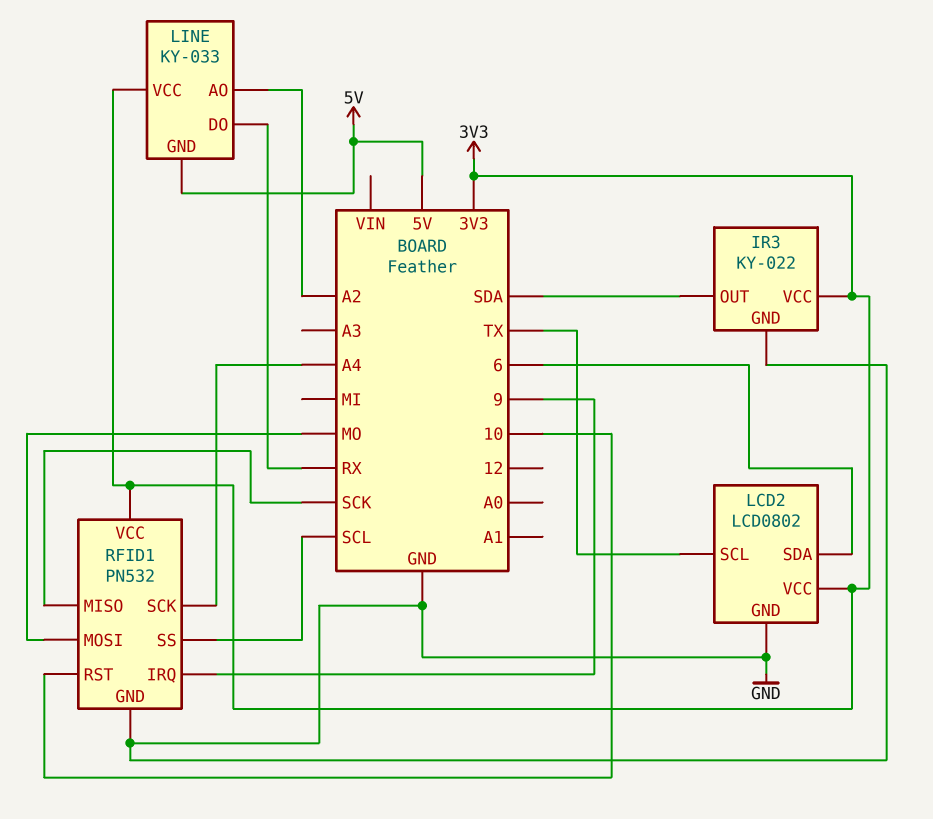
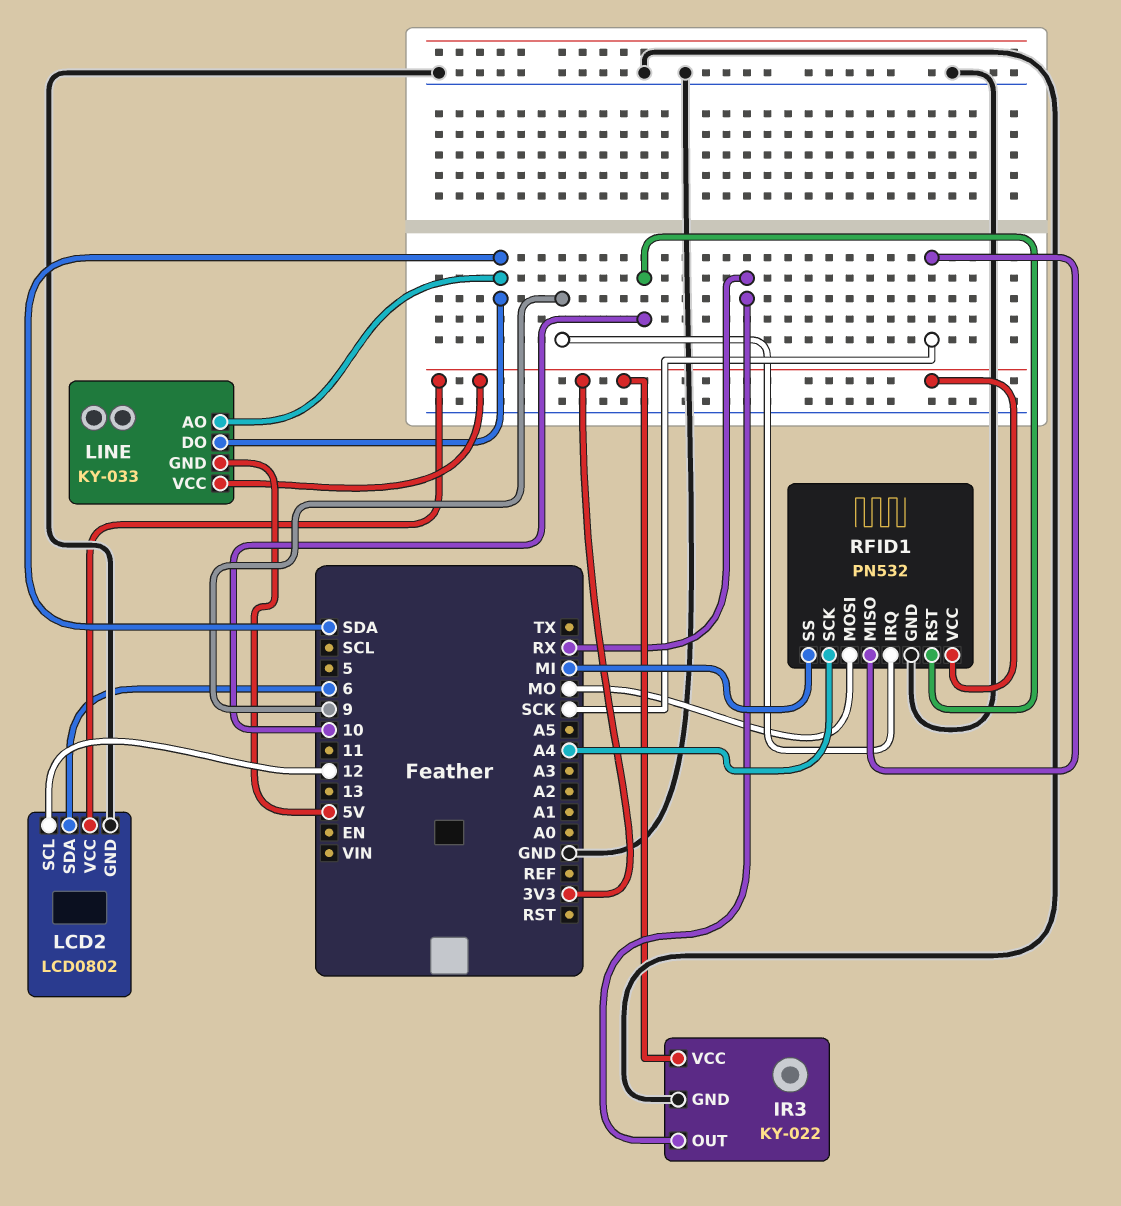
IR3 pin OUT: SDA -> RX
LCD2 pin SCL: TX -> 12
LINE pin AO: A2 -> SDA
LINE pin DO: RX -> SDA
RFID1 pin SS: SCL -> MI

